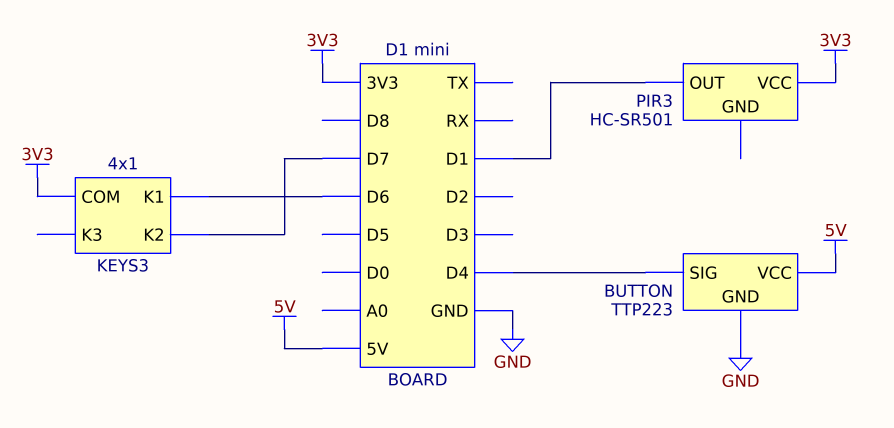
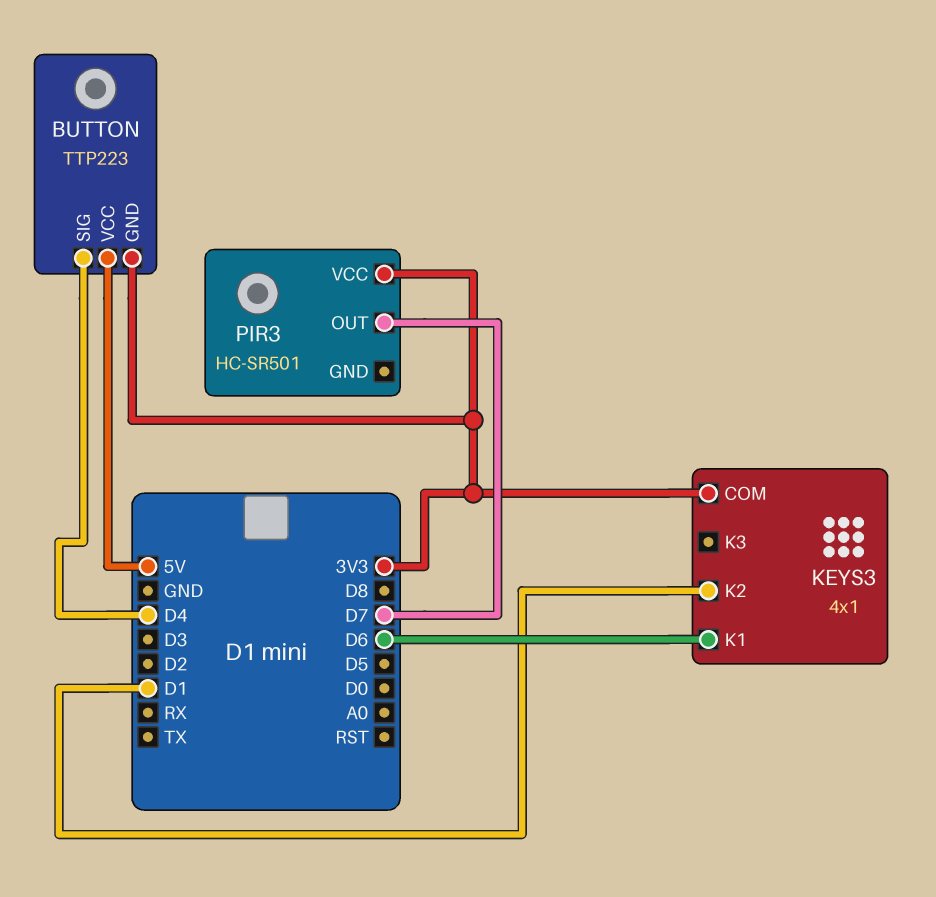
BUTTON pin GND: GND -> 3V3
KEYS3 pin K2: D7 -> D1
PIR3 pin OUT: D1 -> D7

